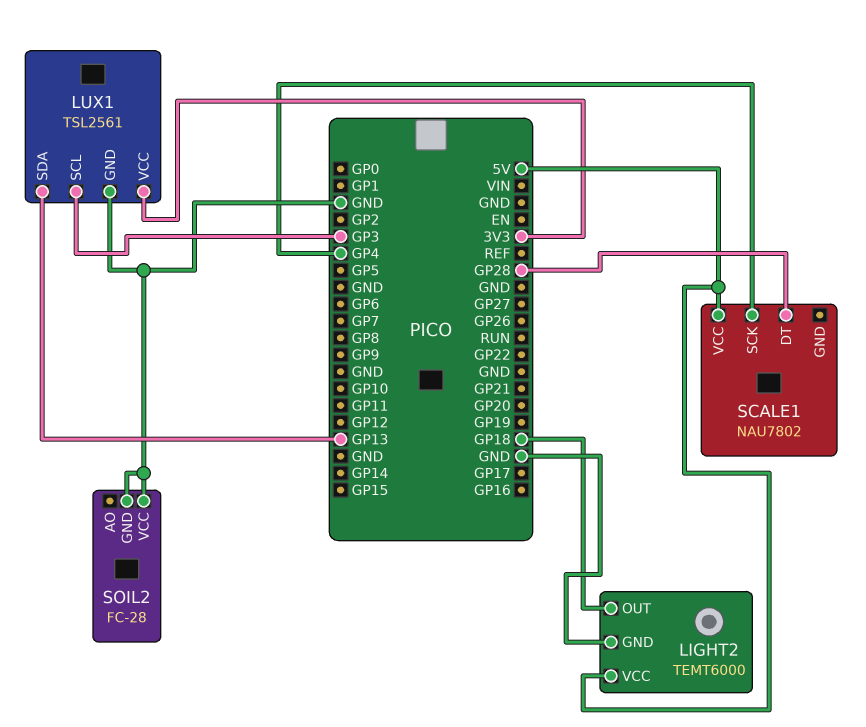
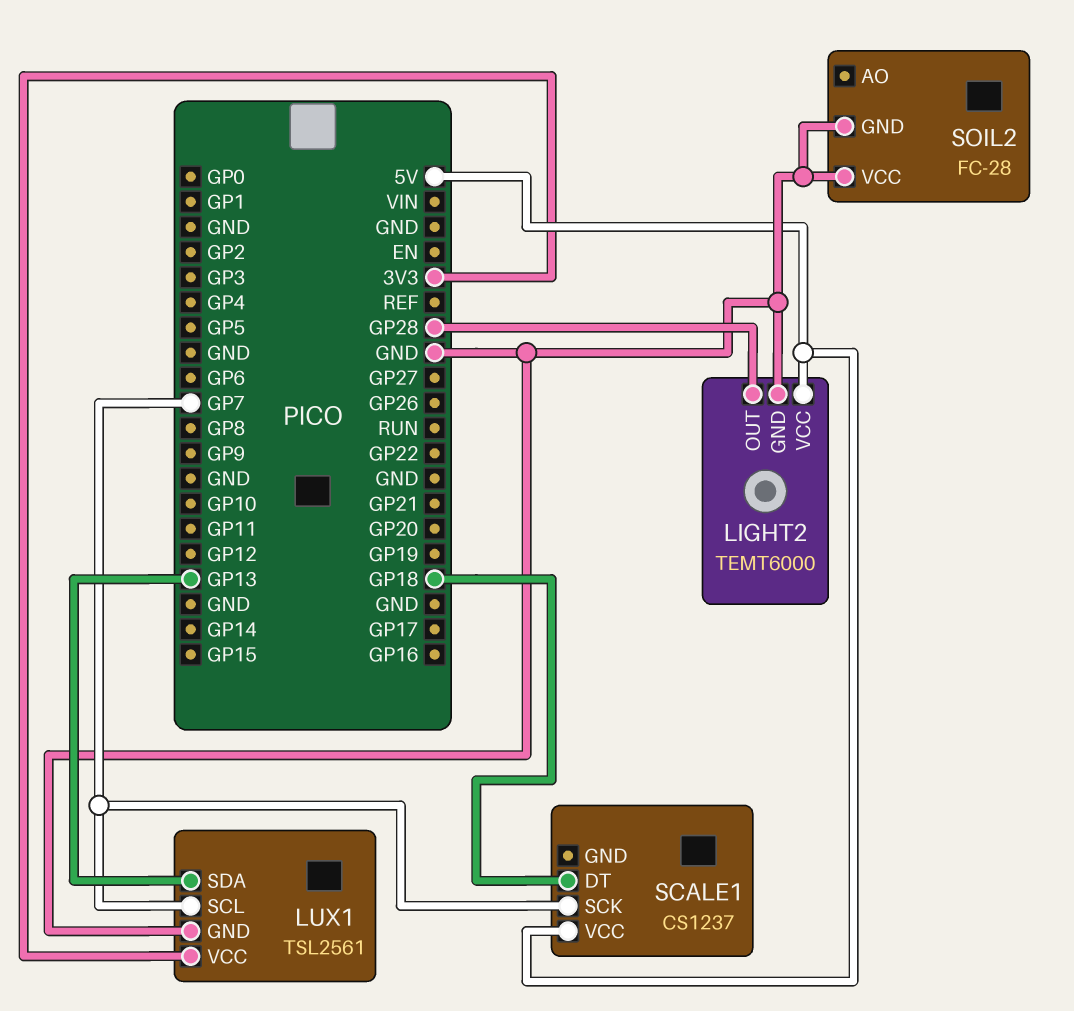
LIGHT2 pin OUT: GP18 -> GP28
LUX1 pin SCL: GP3 -> GP7
SCALE1: NAU7802 -> CS1237
SCALE1 pin DT: GP28 -> GP18
SCALE1 pin SCK: GP4 -> GP7

